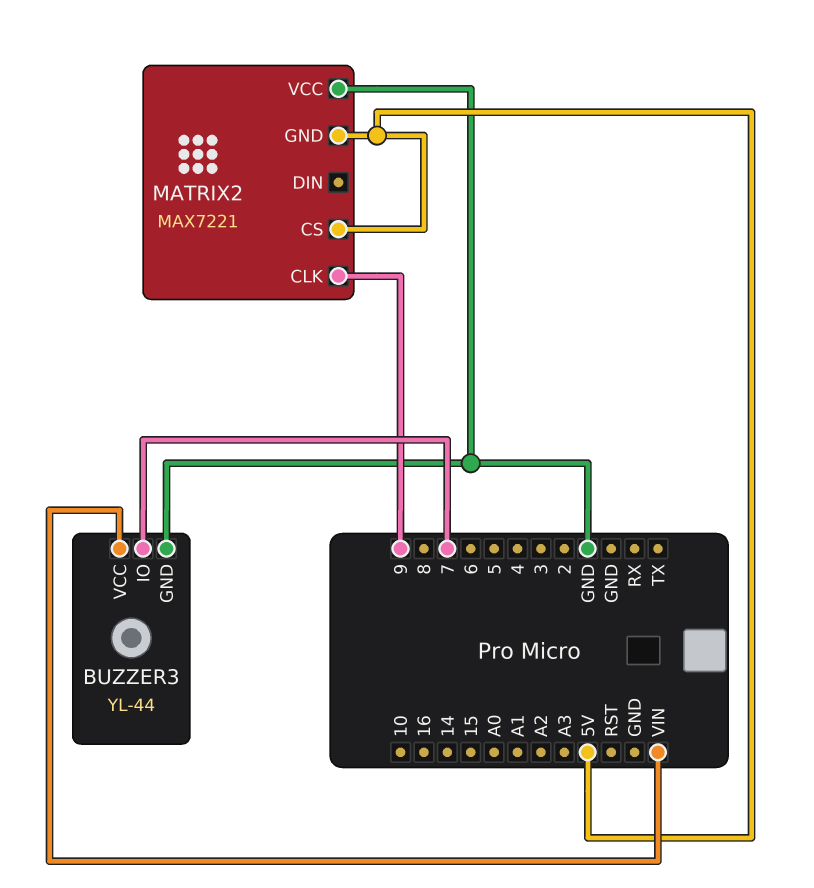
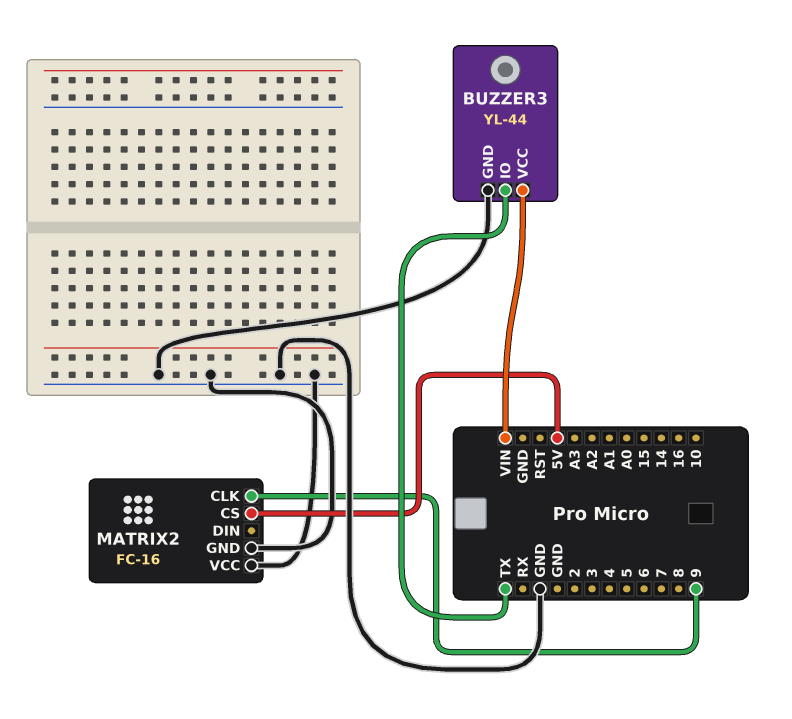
BUZZER3 pin IO: 7 -> TX
MATRIX2: MAX7221 -> FC-16
MATRIX2 pin GND: 5V -> GND

